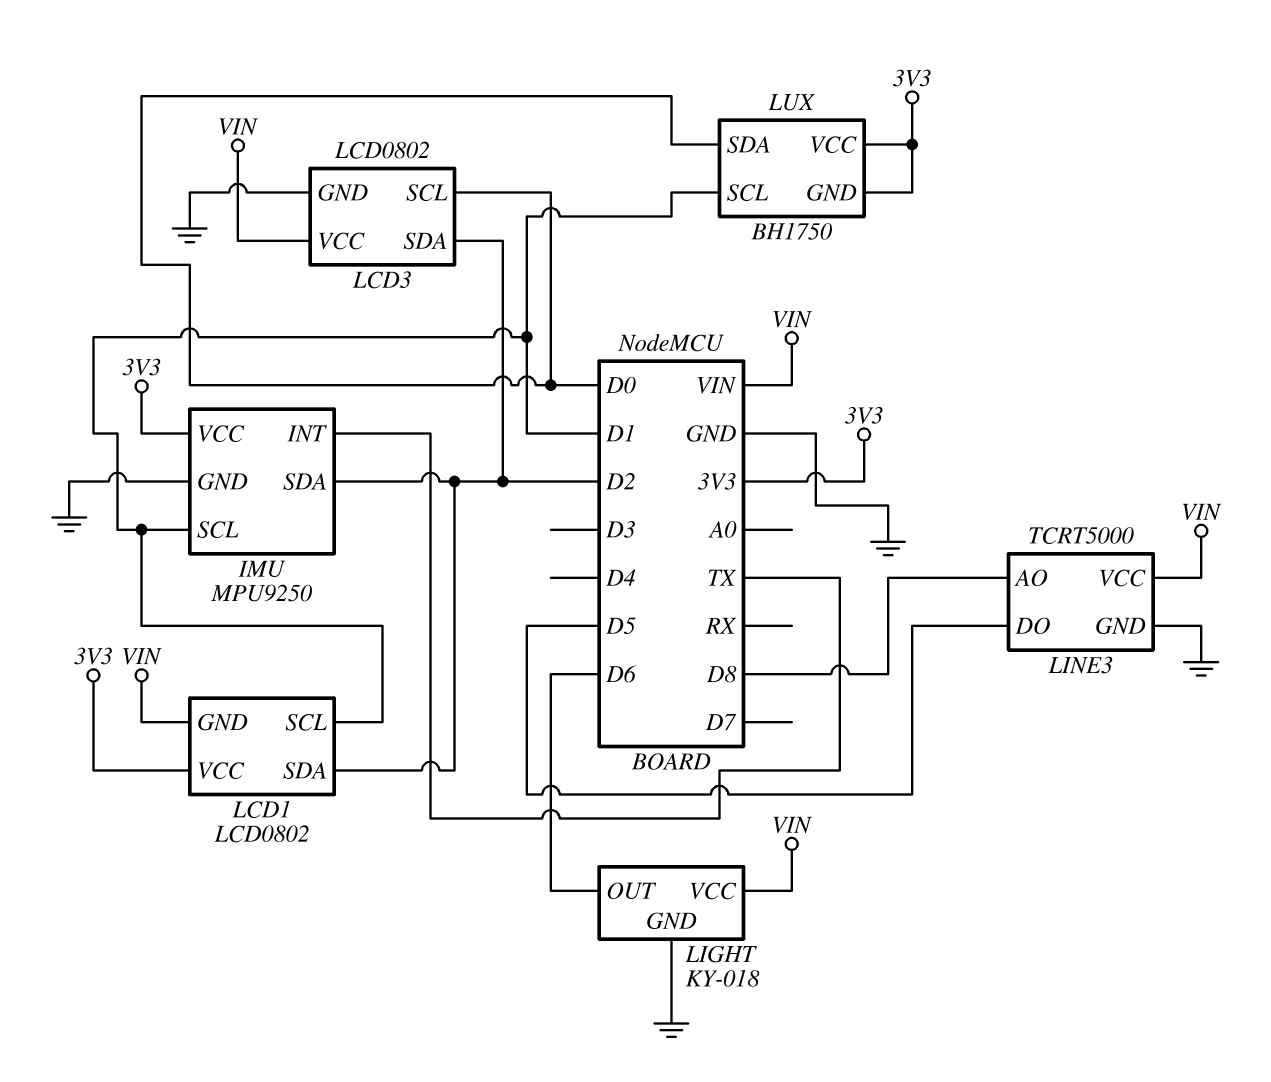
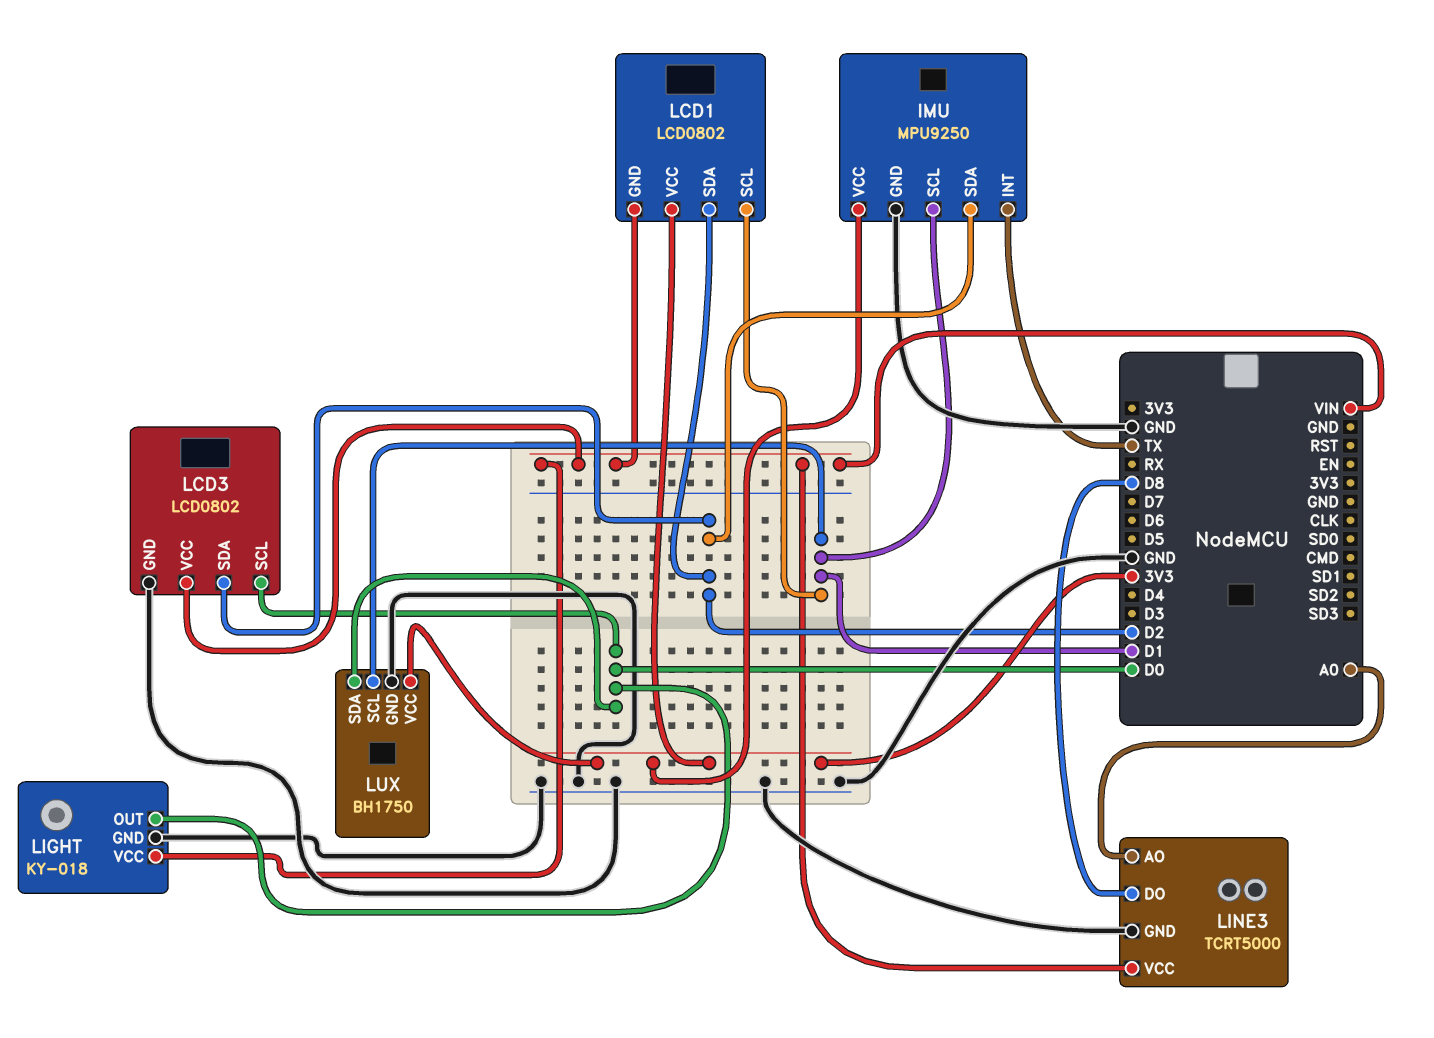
LIGHT pin OUT: D6 -> D0
LINE3 pin AO: D8 -> A0
LINE3 pin DO: D5 -> D8
LUX pin GND: 3V3 -> GND

